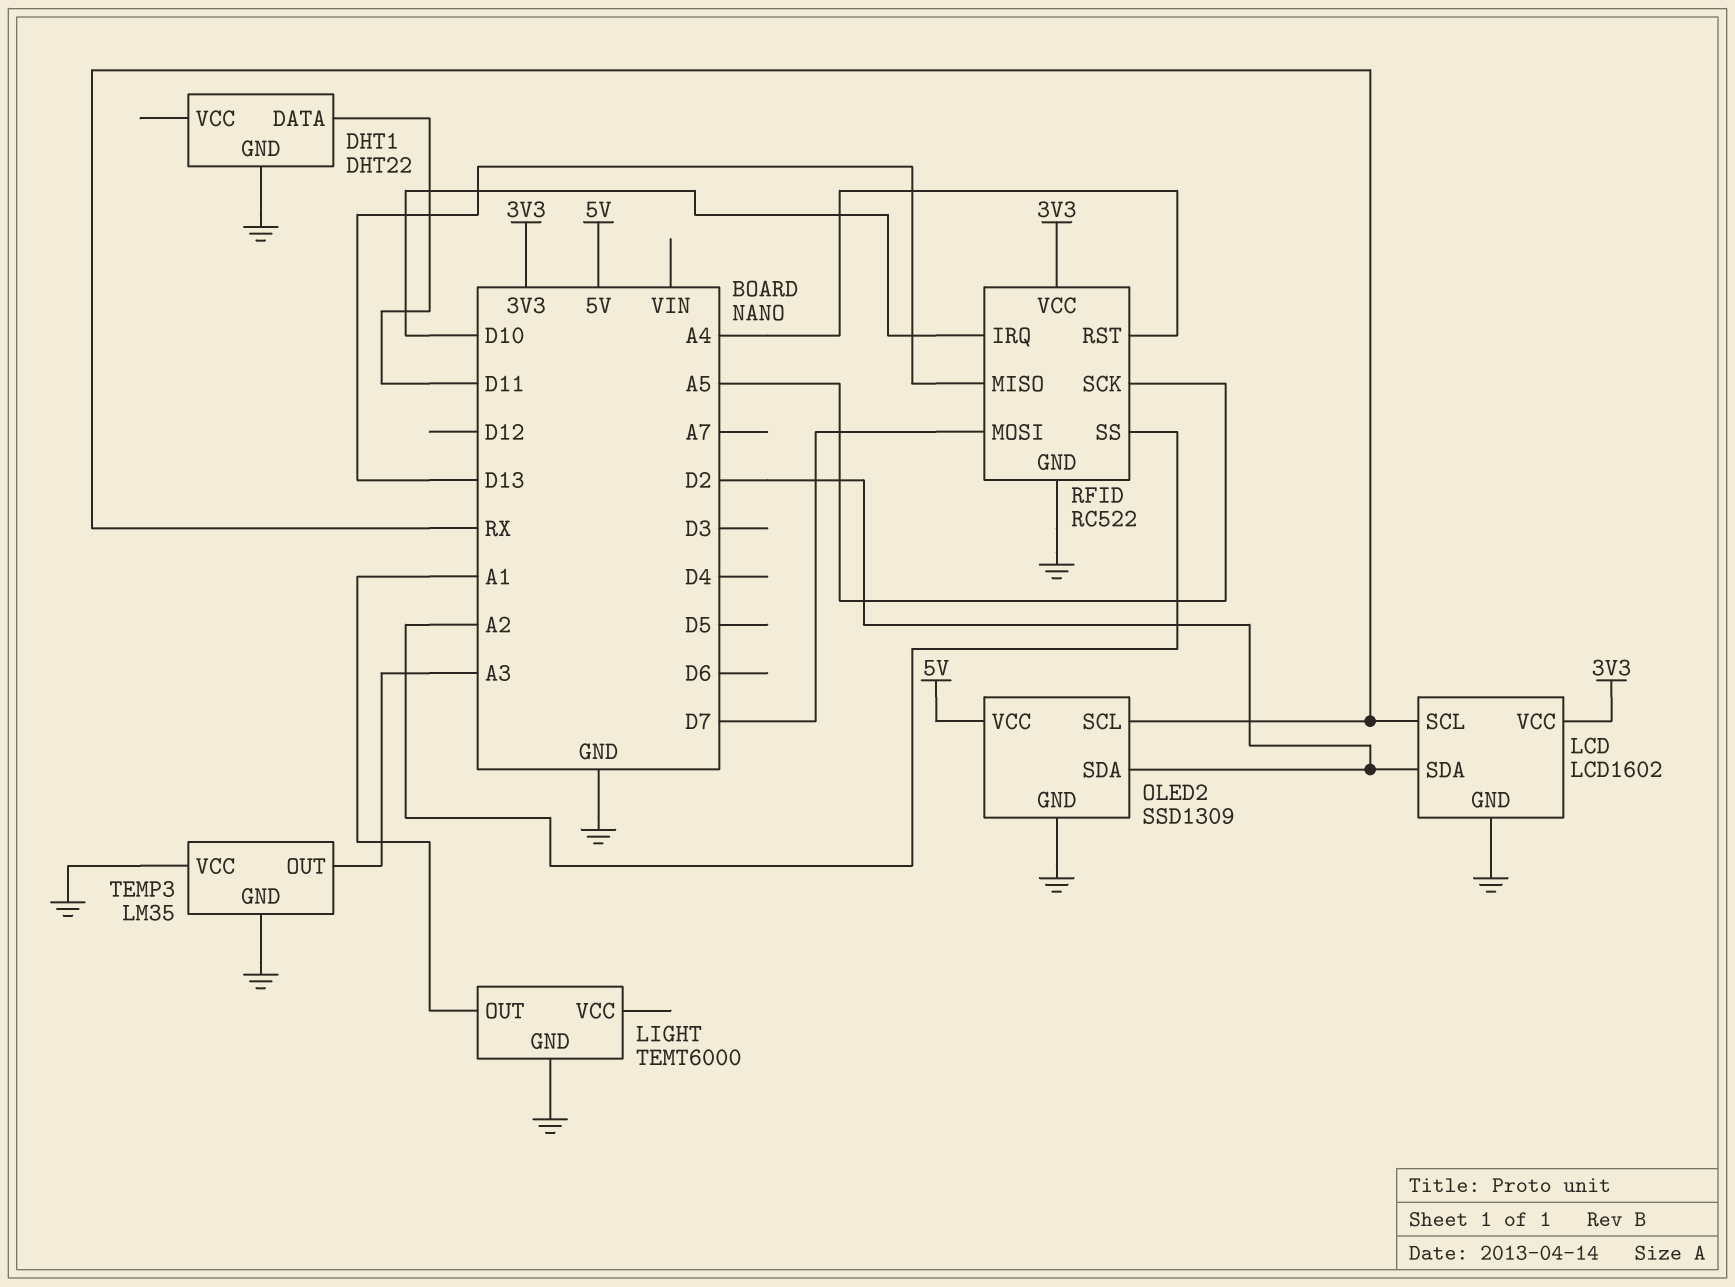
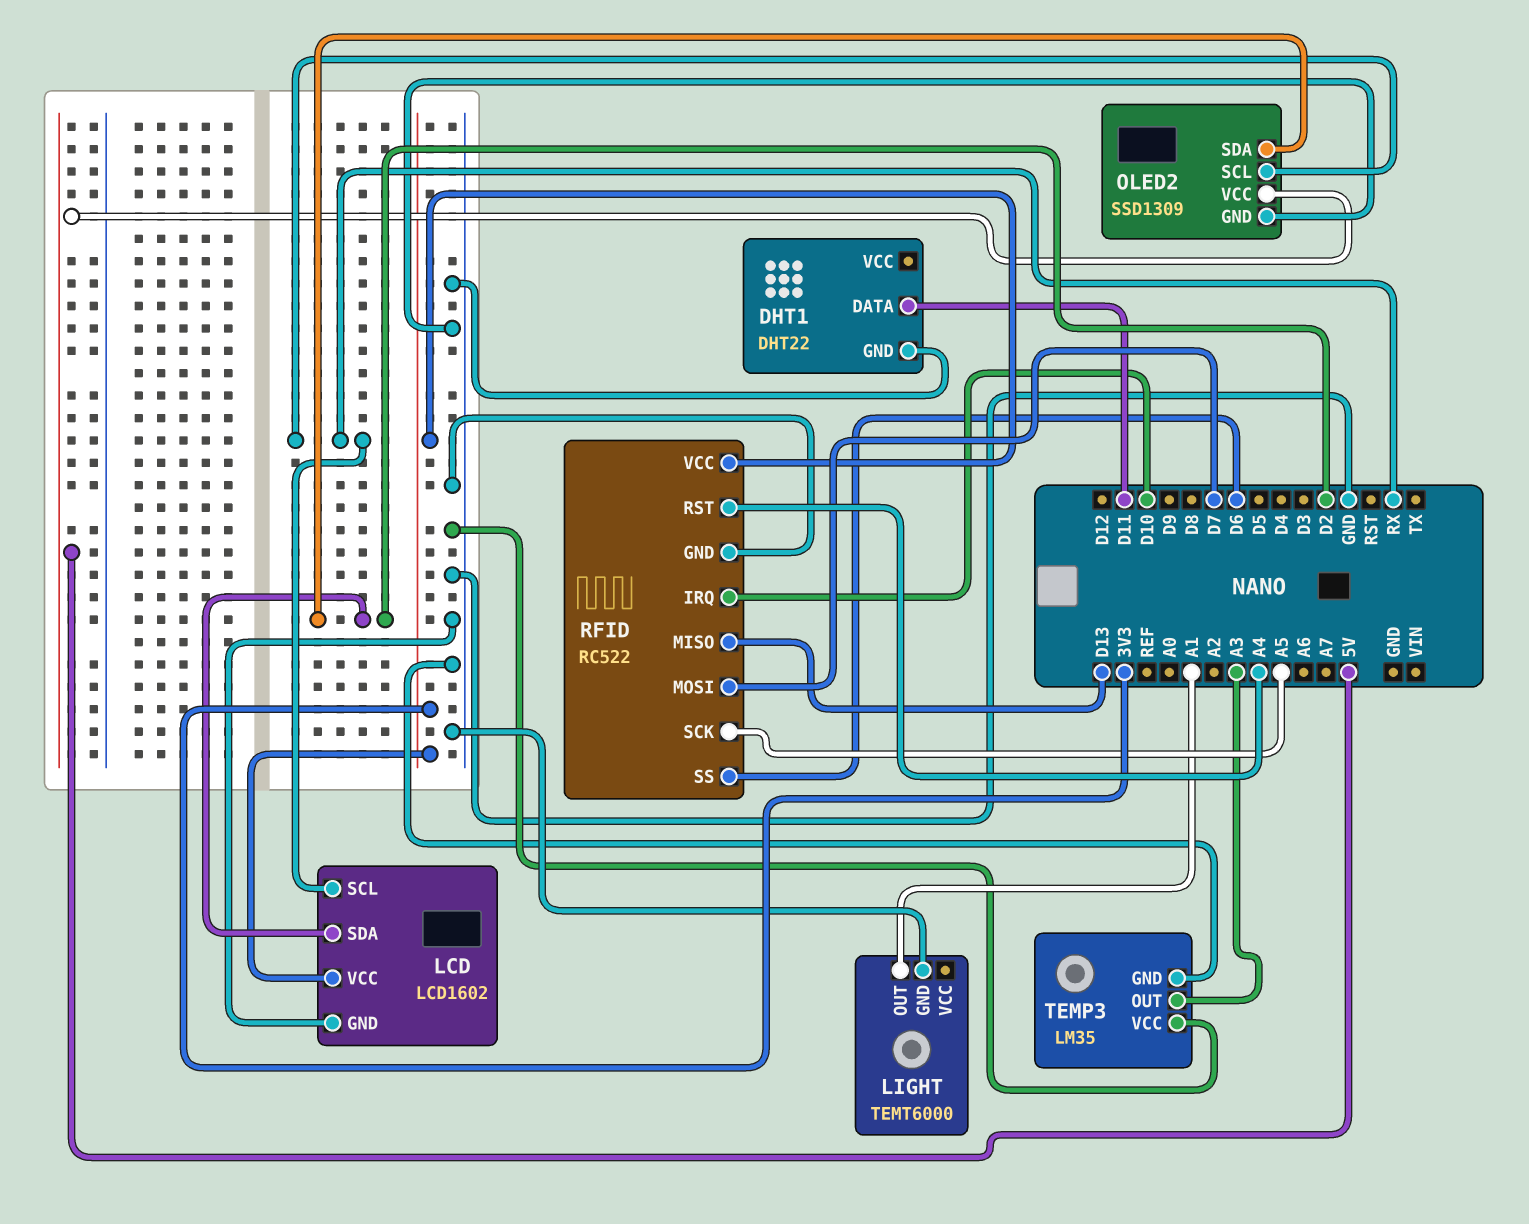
RFID pin SS: A2 -> D6

